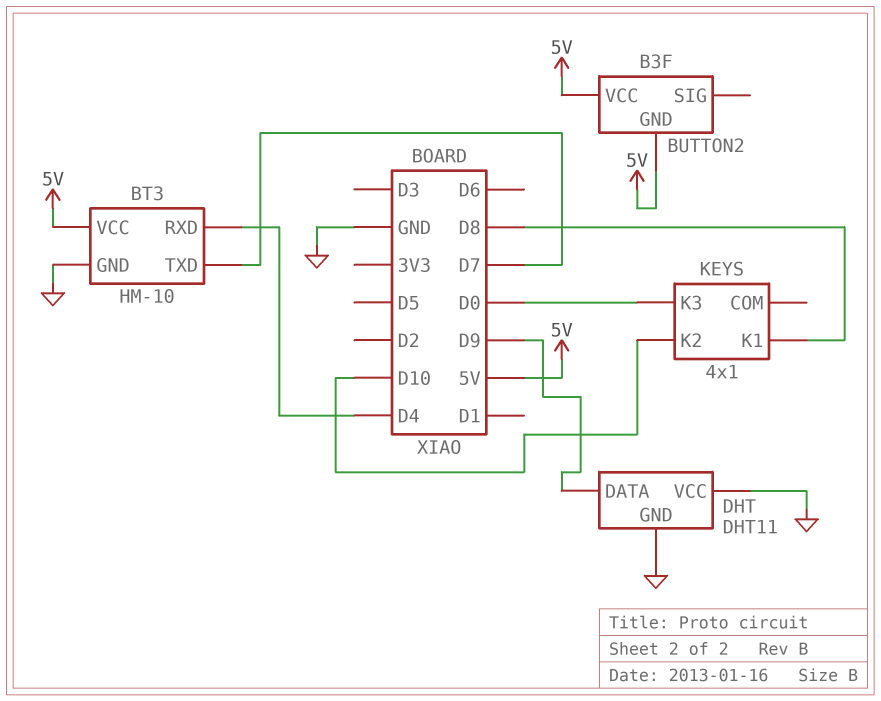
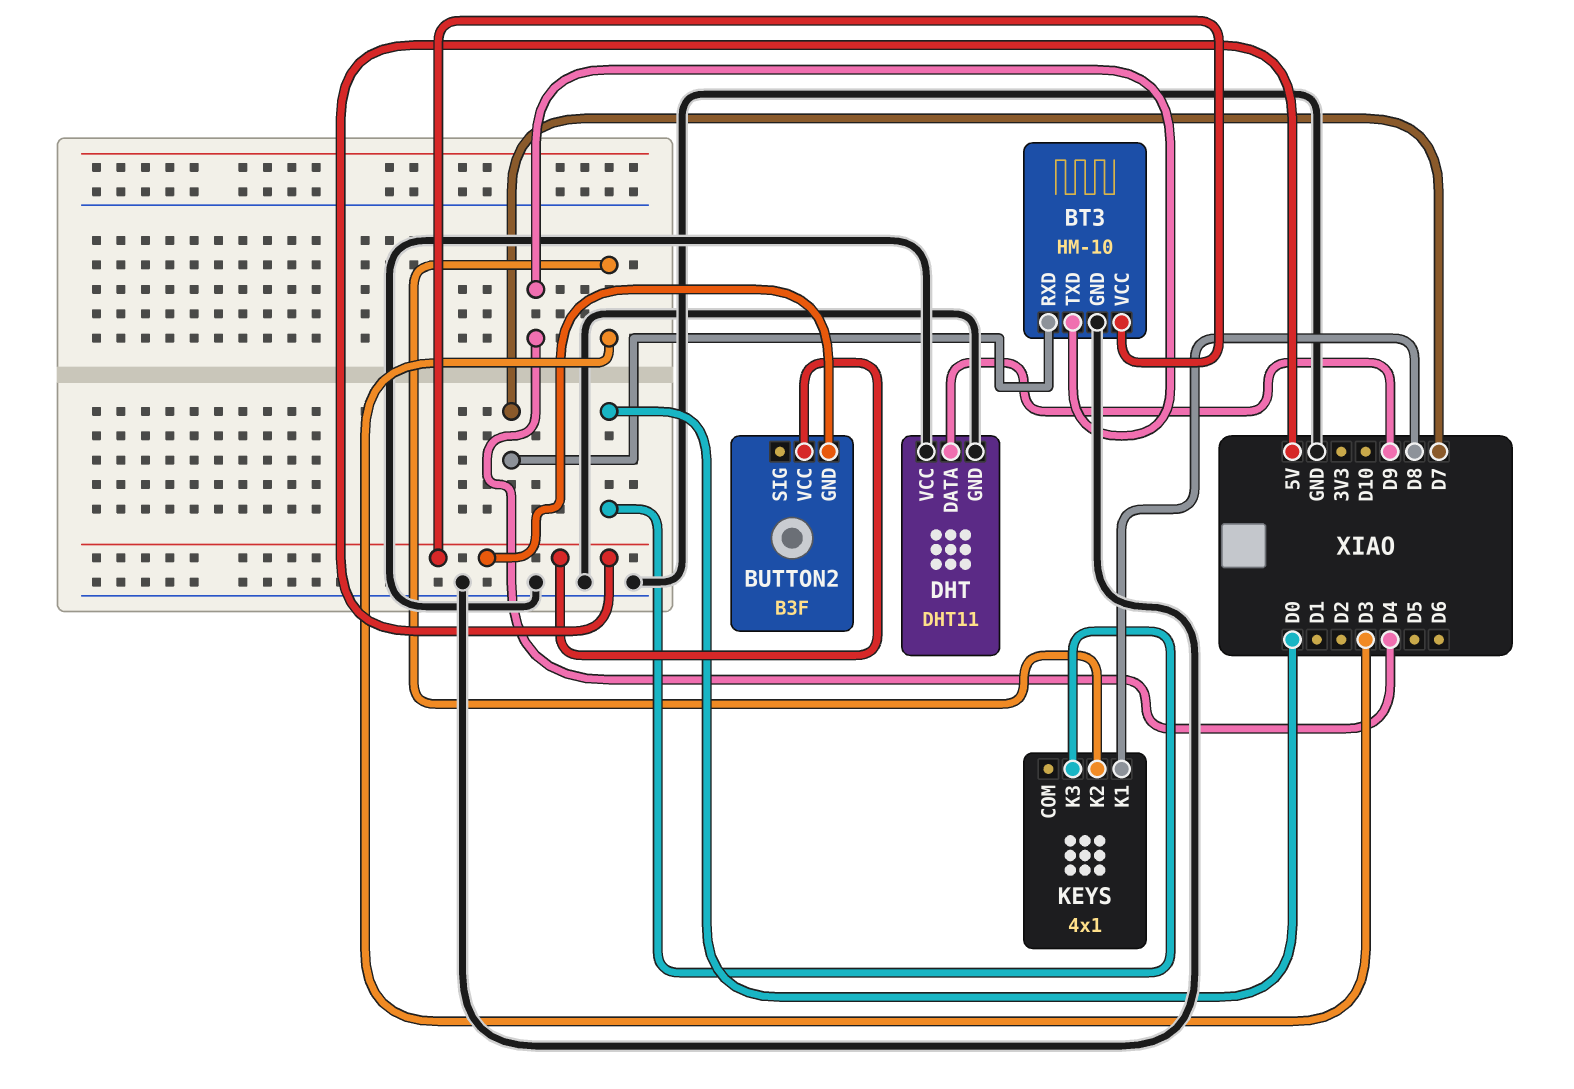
BT3 pin RXD: D4 -> D7
BT3 pin TXD: D7 -> D4
KEYS pin K2: D10 -> D3

